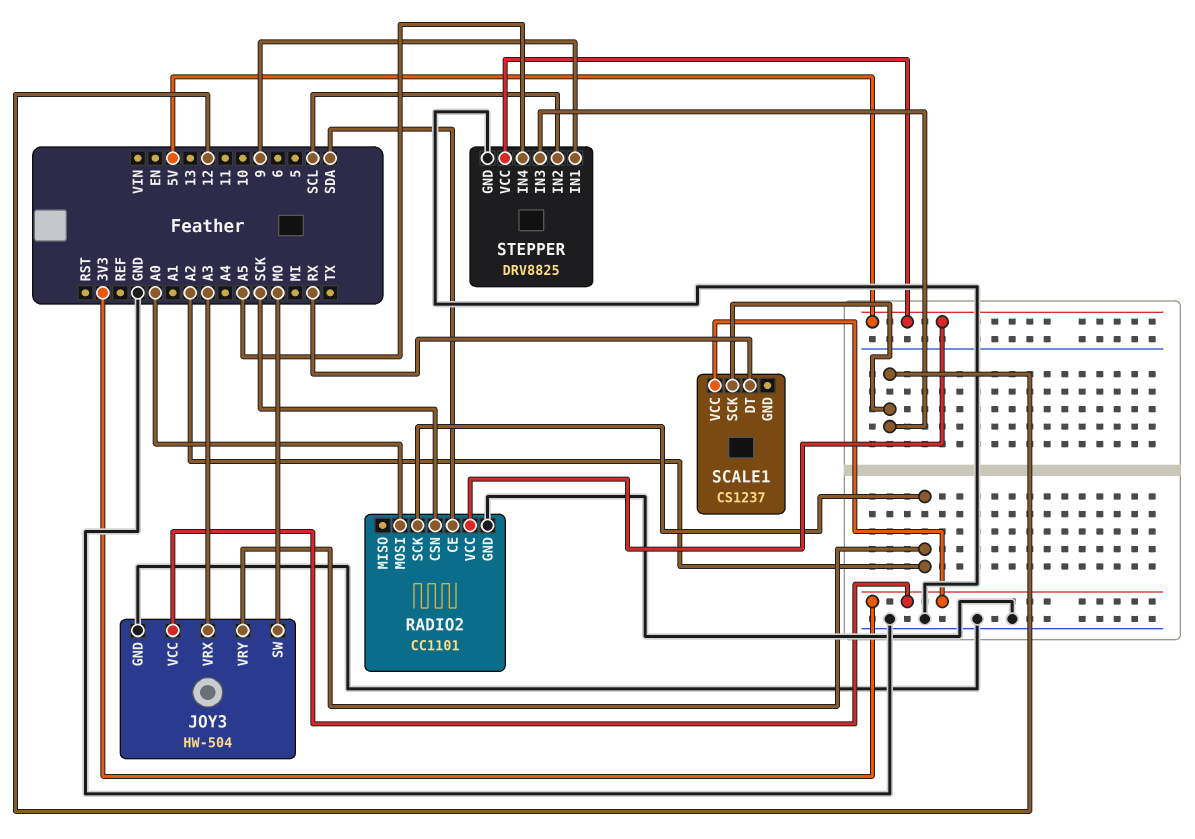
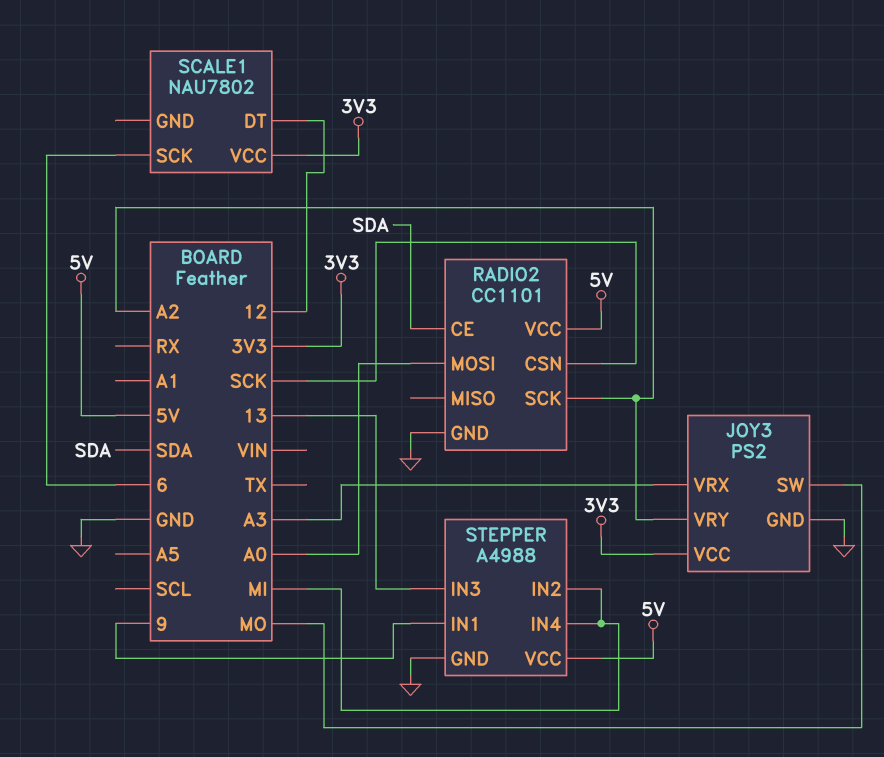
JOY3: HW-504 -> PS2
SCALE1: CS1237 -> NAU7802
SCALE1 pin DT: RX -> 12
SCALE1 pin SCK: 12 -> 6
STEPPER: DRV8825 -> A4988
STEPPER pin IN2: SCL -> MI
STEPPER pin IN3: 12 -> 13
STEPPER pin IN4: A5 -> MI

